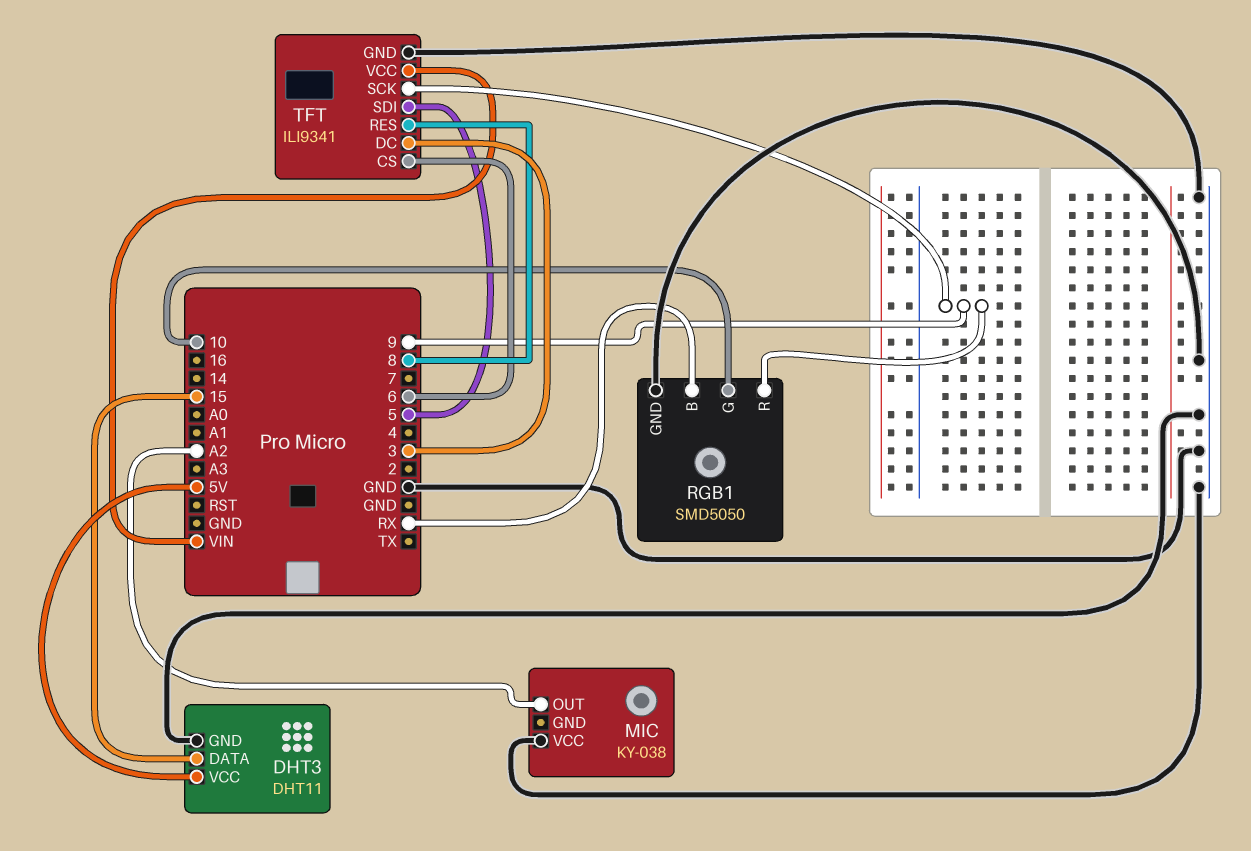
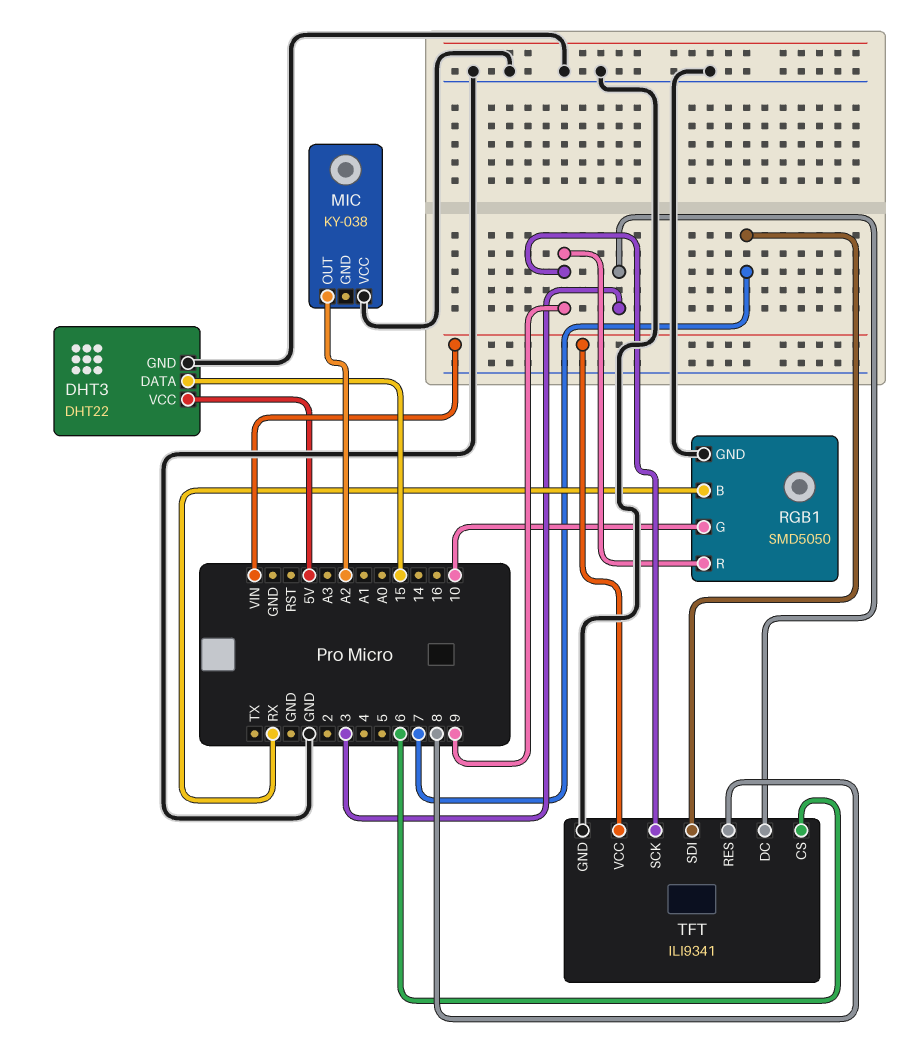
DHT3: DHT11 -> DHT22
TFT pin SDI: 5 -> 7

